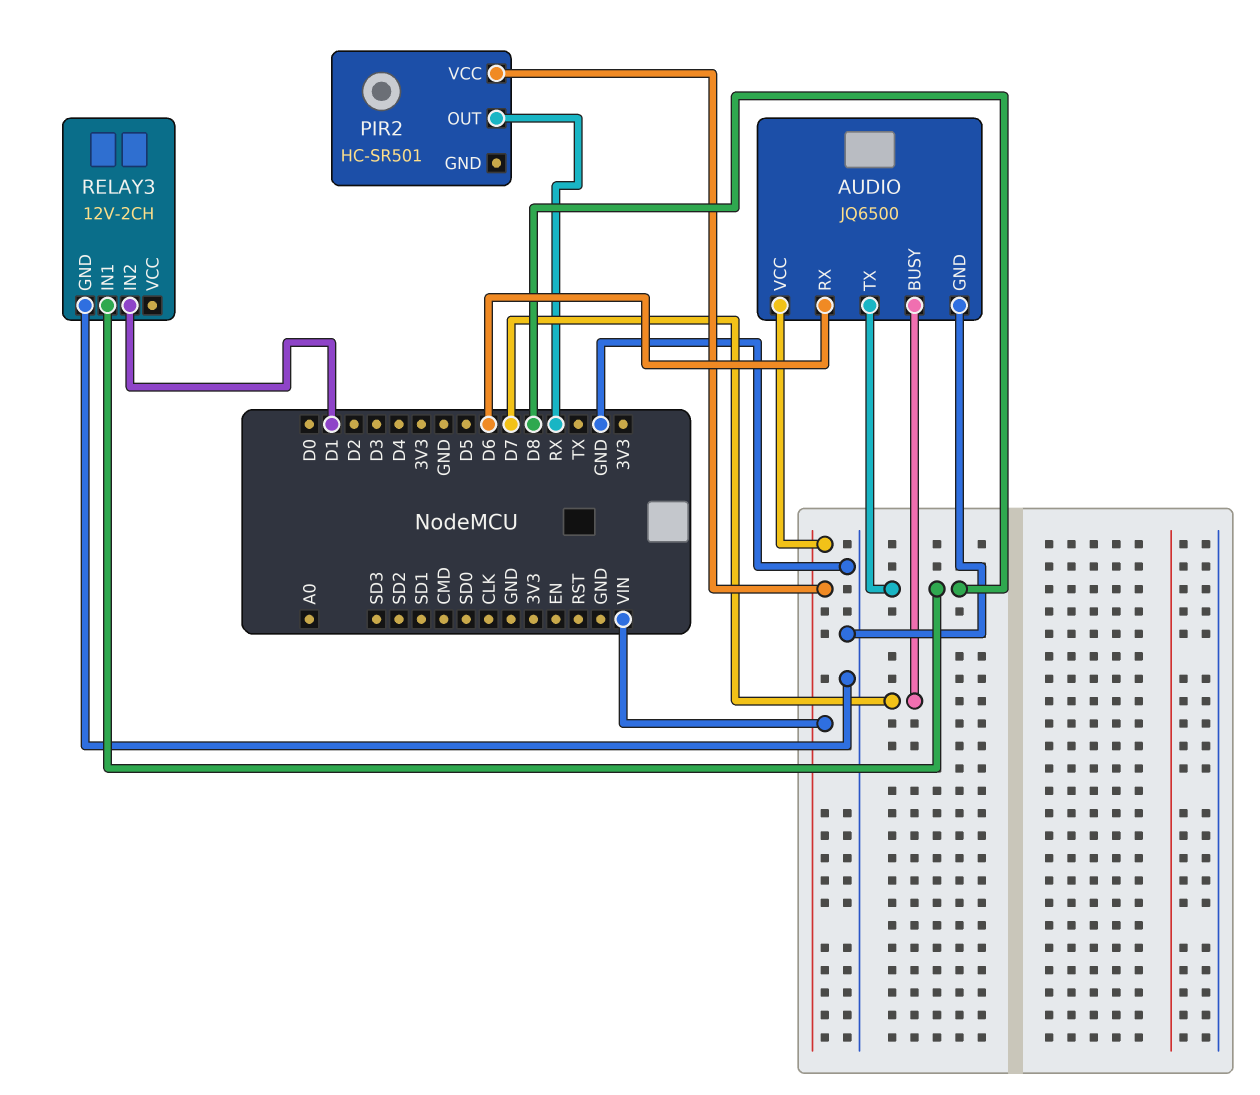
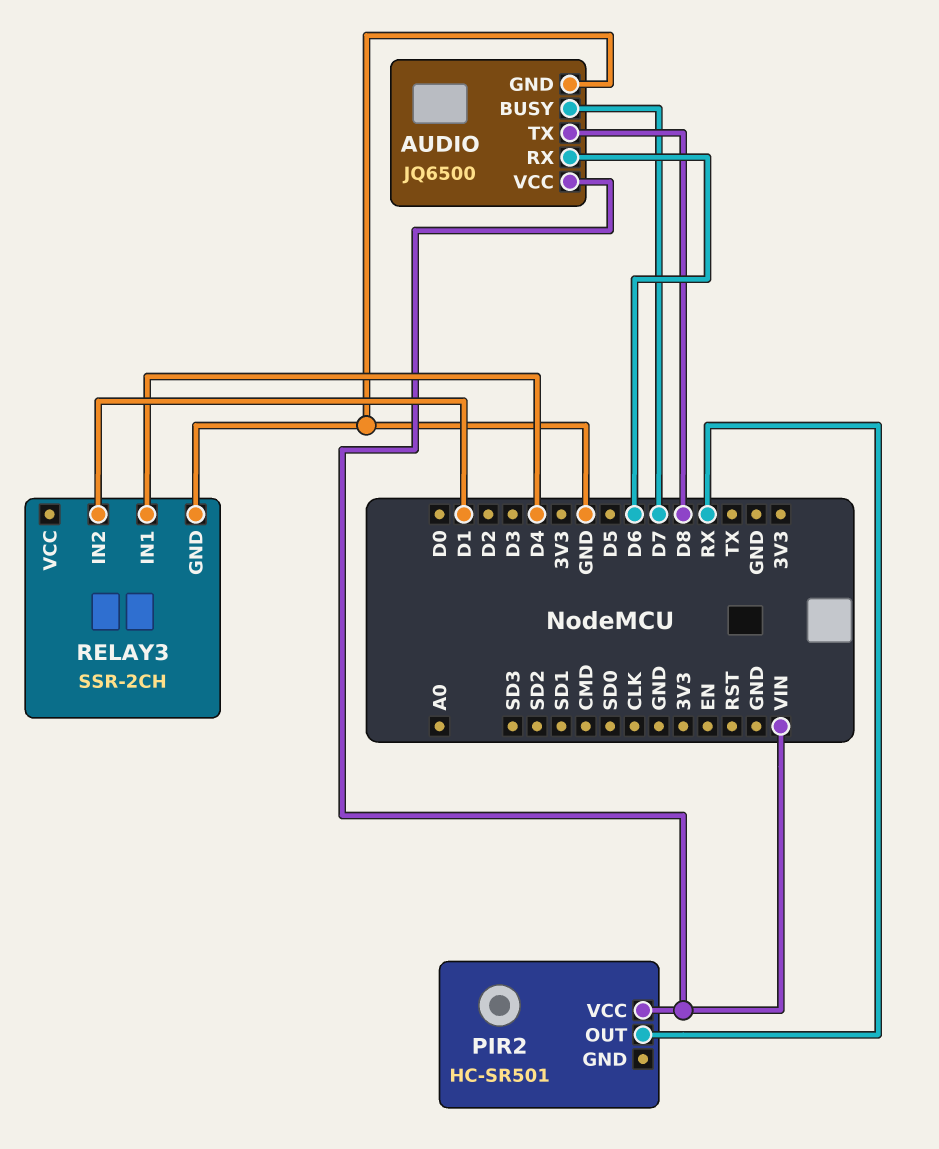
RELAY3: 12V-2CH -> SSR-2CH
RELAY3 pin IN1: D8 -> D4

